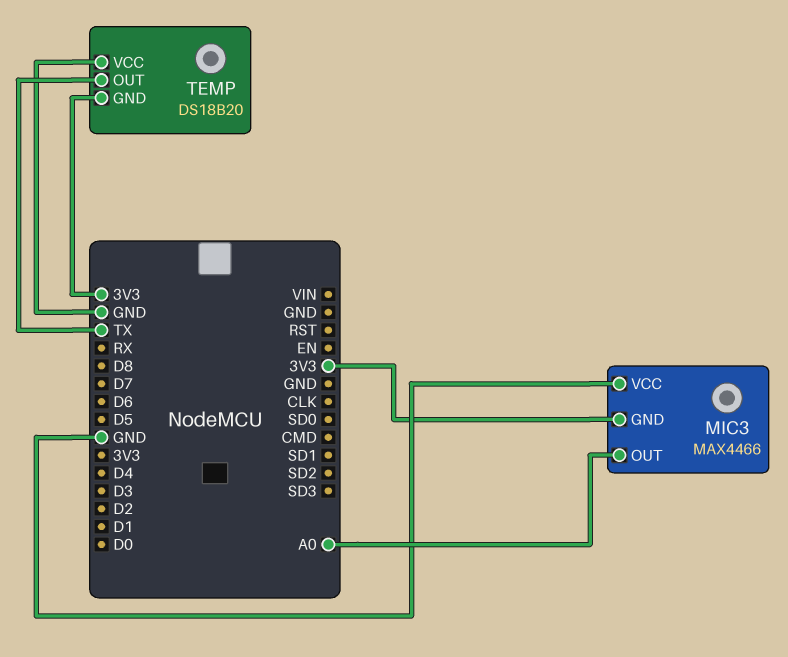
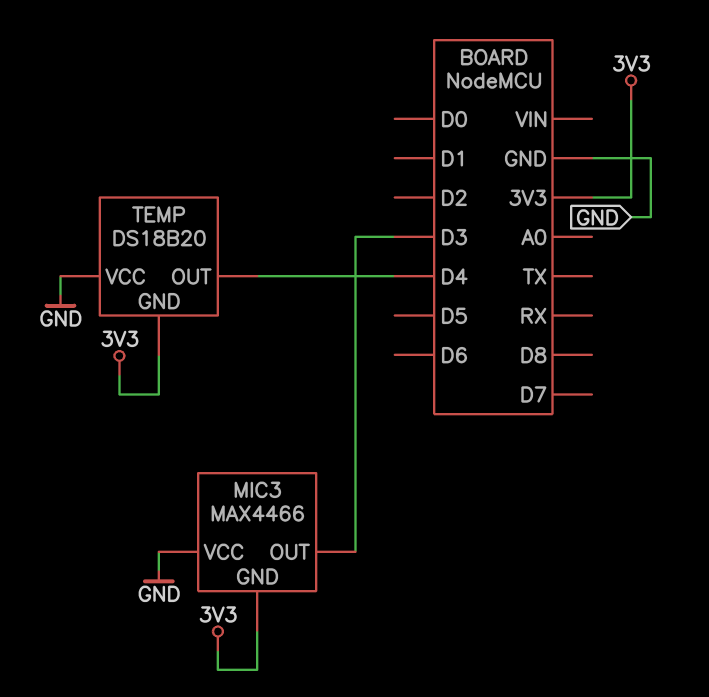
MIC3 pin OUT: A0 -> D3
TEMP pin OUT: TX -> D4

